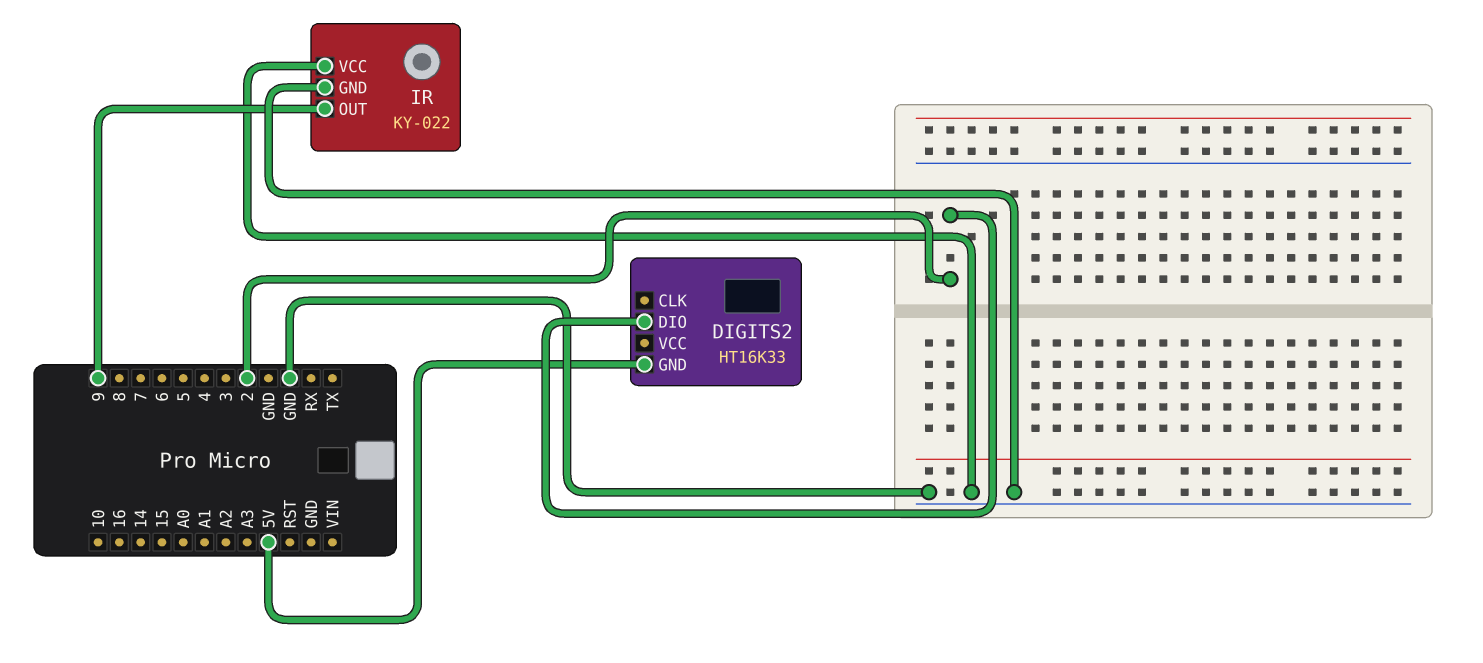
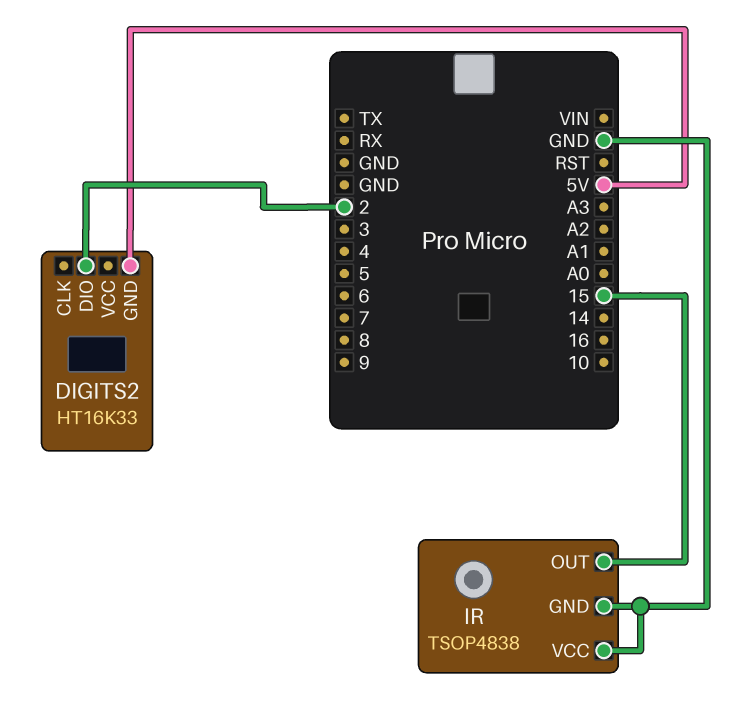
IR: KY-022 -> TSOP4838
IR pin OUT: 9 -> 15

